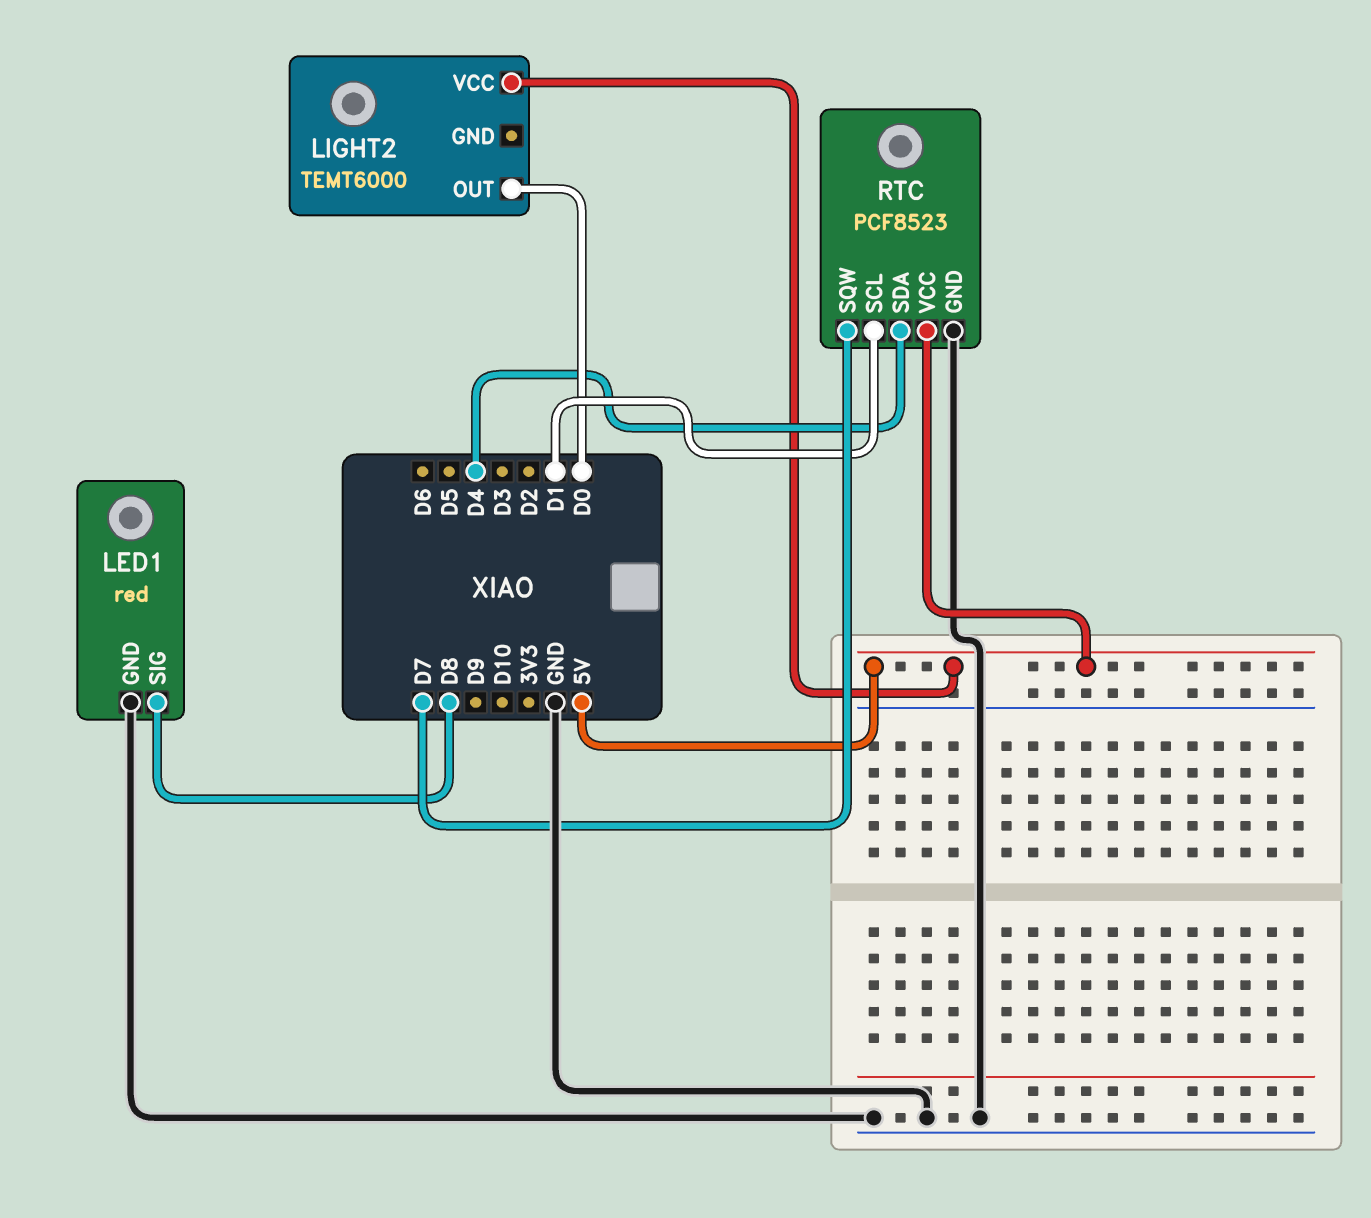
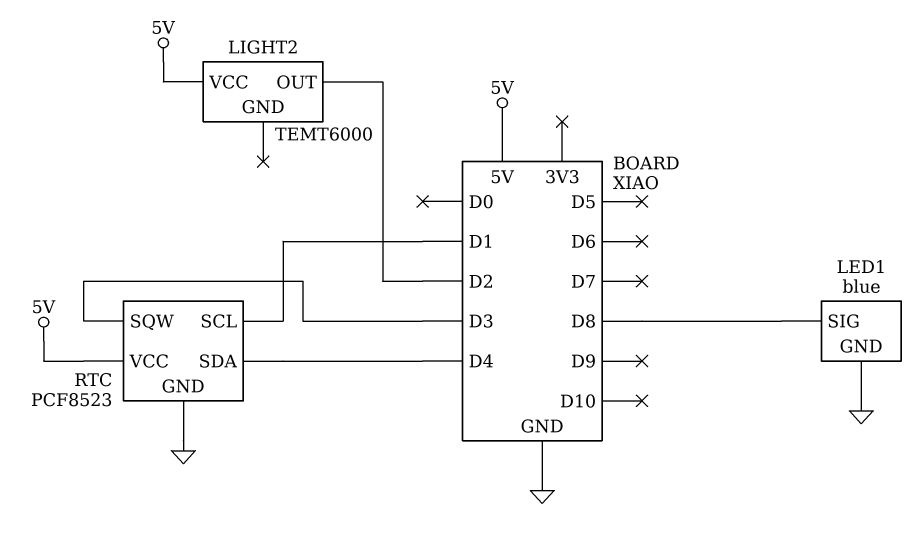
LED1: red -> blue
LIGHT2 pin OUT: D0 -> D2
RTC pin SQW: D7 -> D3

